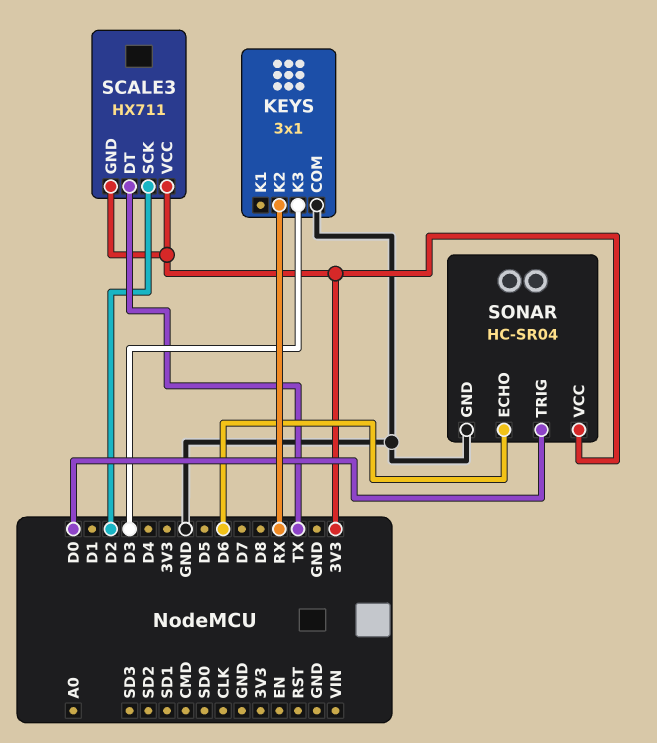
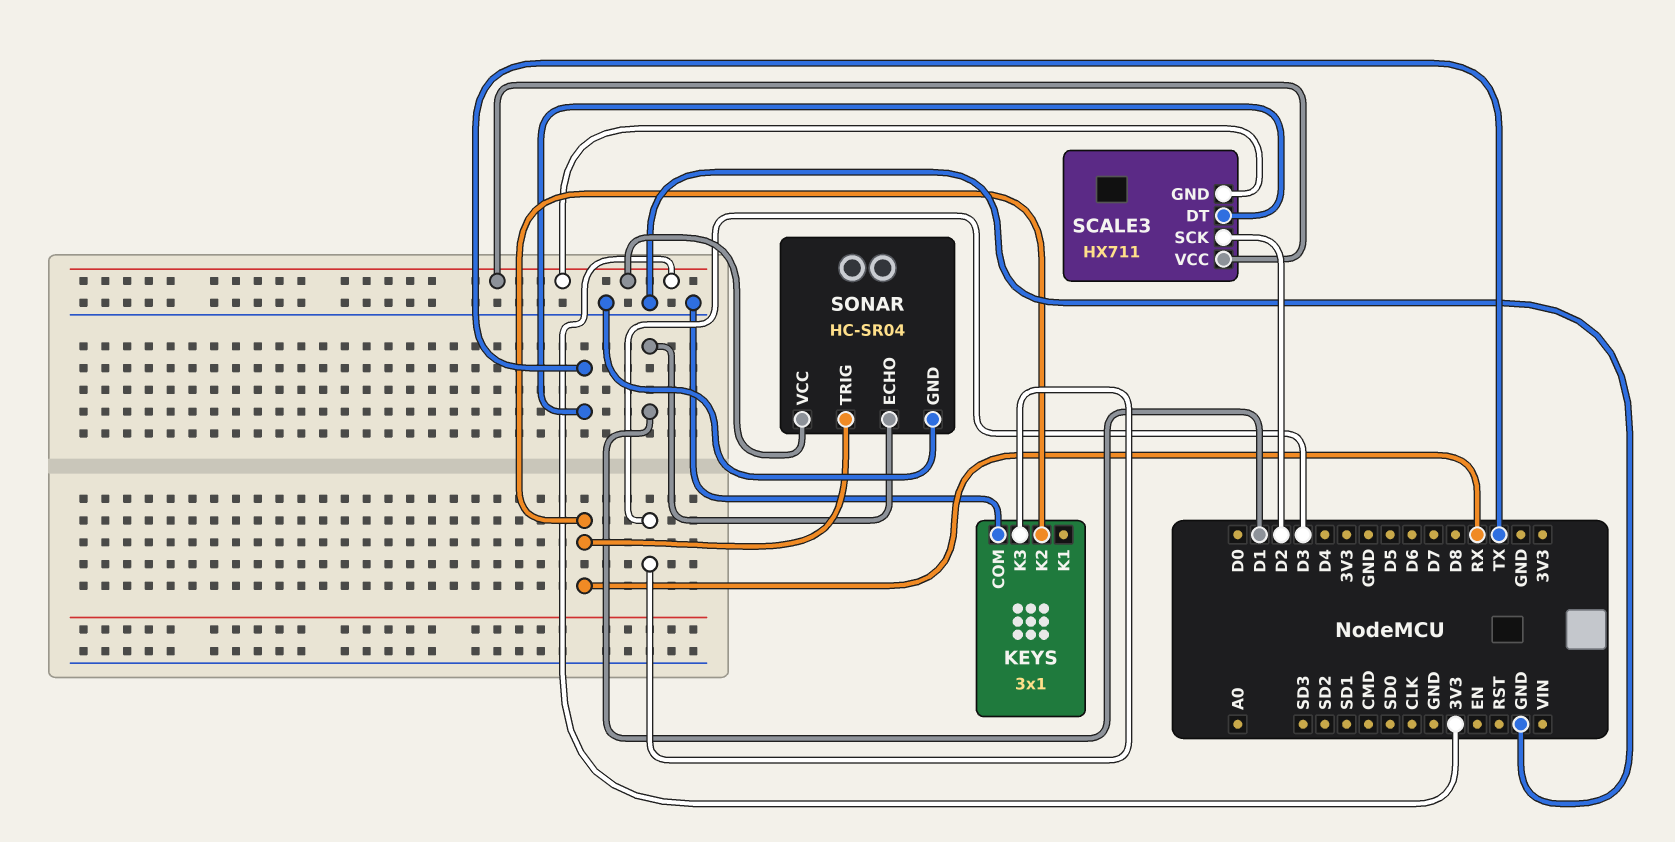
SONAR pin ECHO: D6 -> D1
SONAR pin TRIG: D0 -> RX

